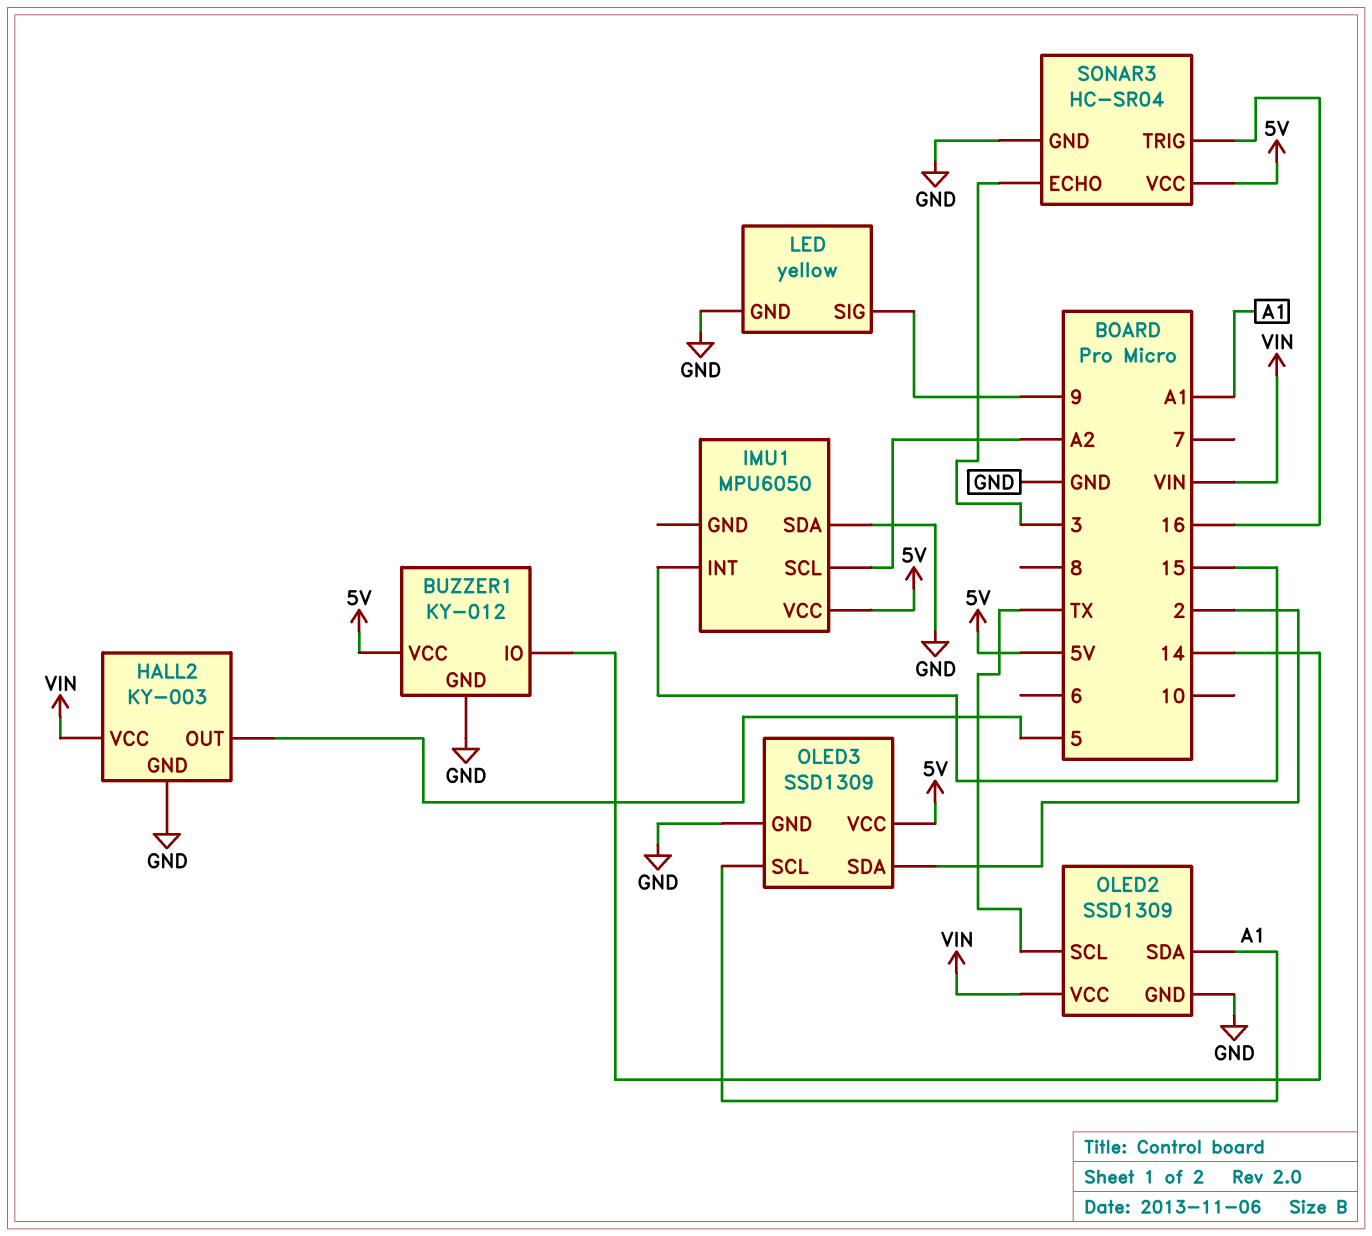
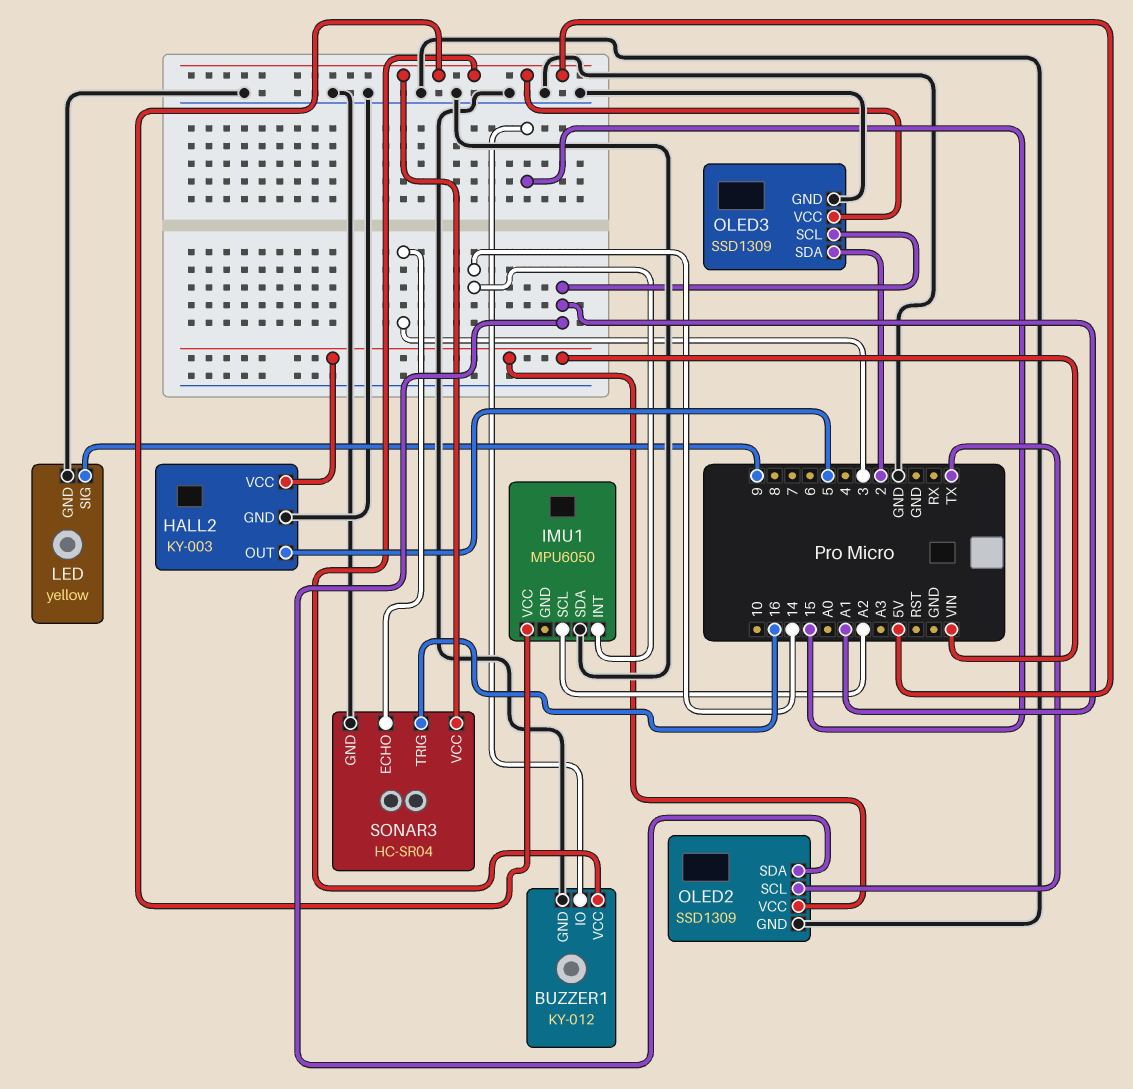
BUZZER1 pin IO: 14 -> 15
IMU1 pin INT: 15 -> 14

